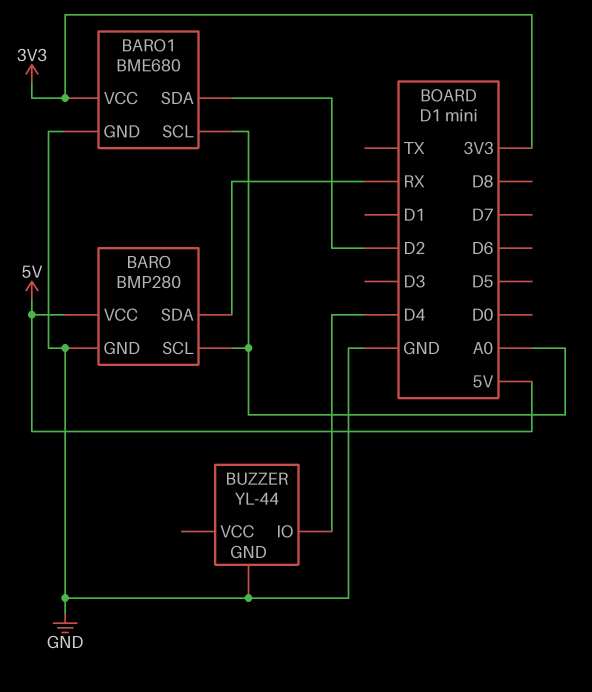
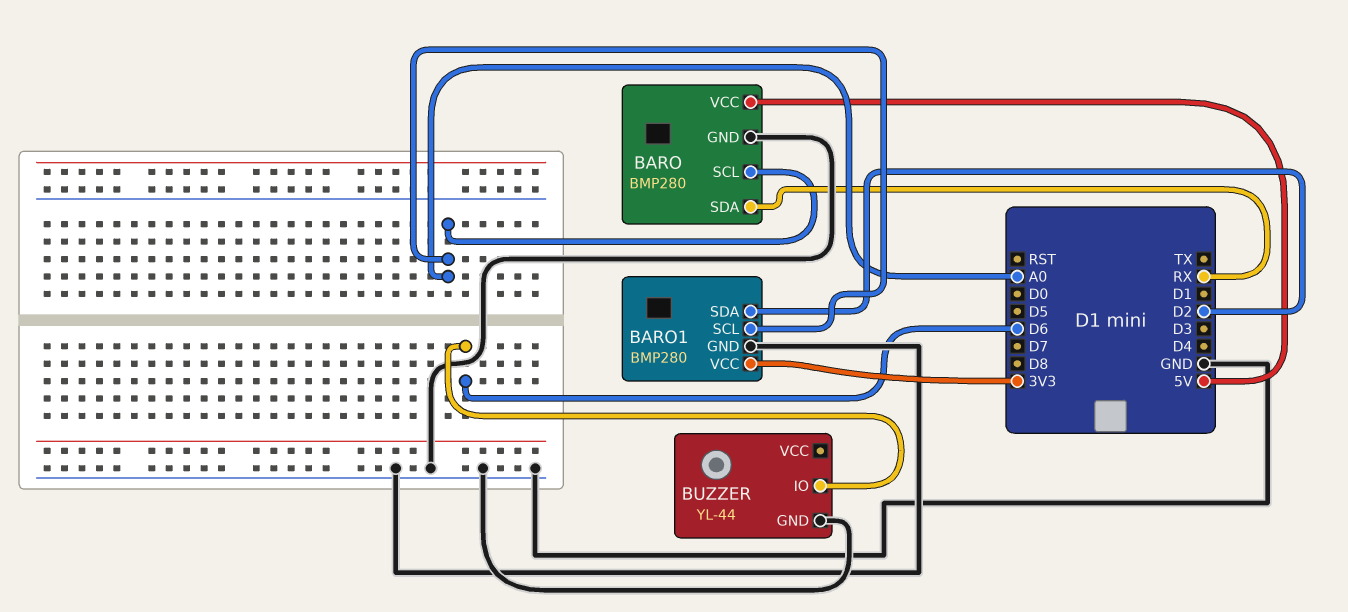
BARO1: BME680 -> BMP280
BUZZER pin IO: D4 -> D6

